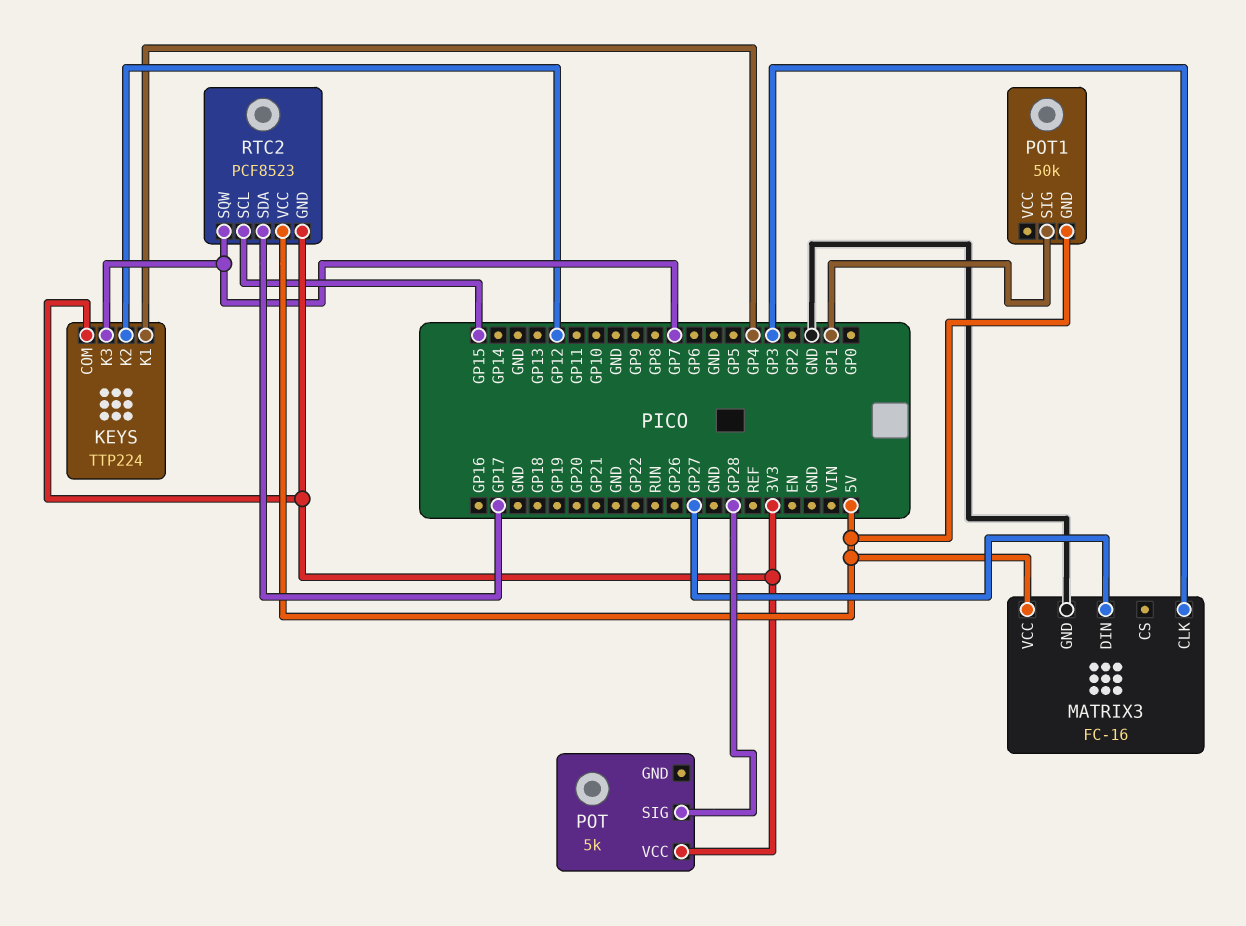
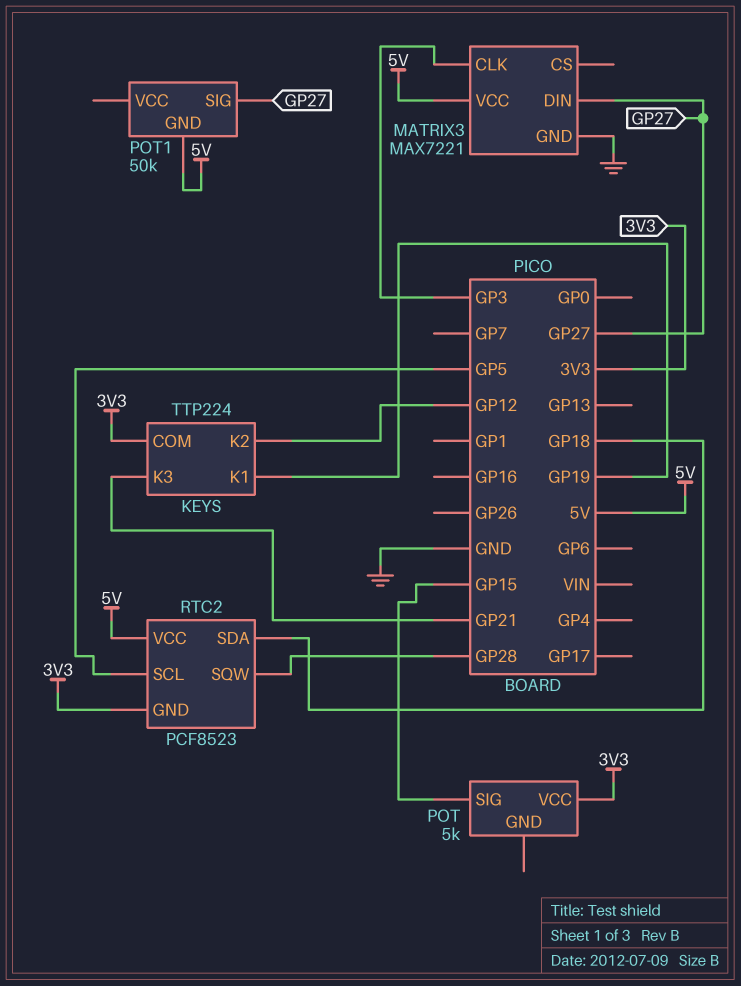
KEYS pin K1: GP4 -> GP19
KEYS pin K3: GP7 -> GP21
MATRIX3: FC-16 -> MAX7221
POT pin SIG: GP28 -> GP15
POT1 pin SIG: GP1 -> GP27
RTC2 pin SCL: GP15 -> GP5
RTC2 pin SDA: GP17 -> GP18
RTC2 pin SQW: GP7 -> GP28

